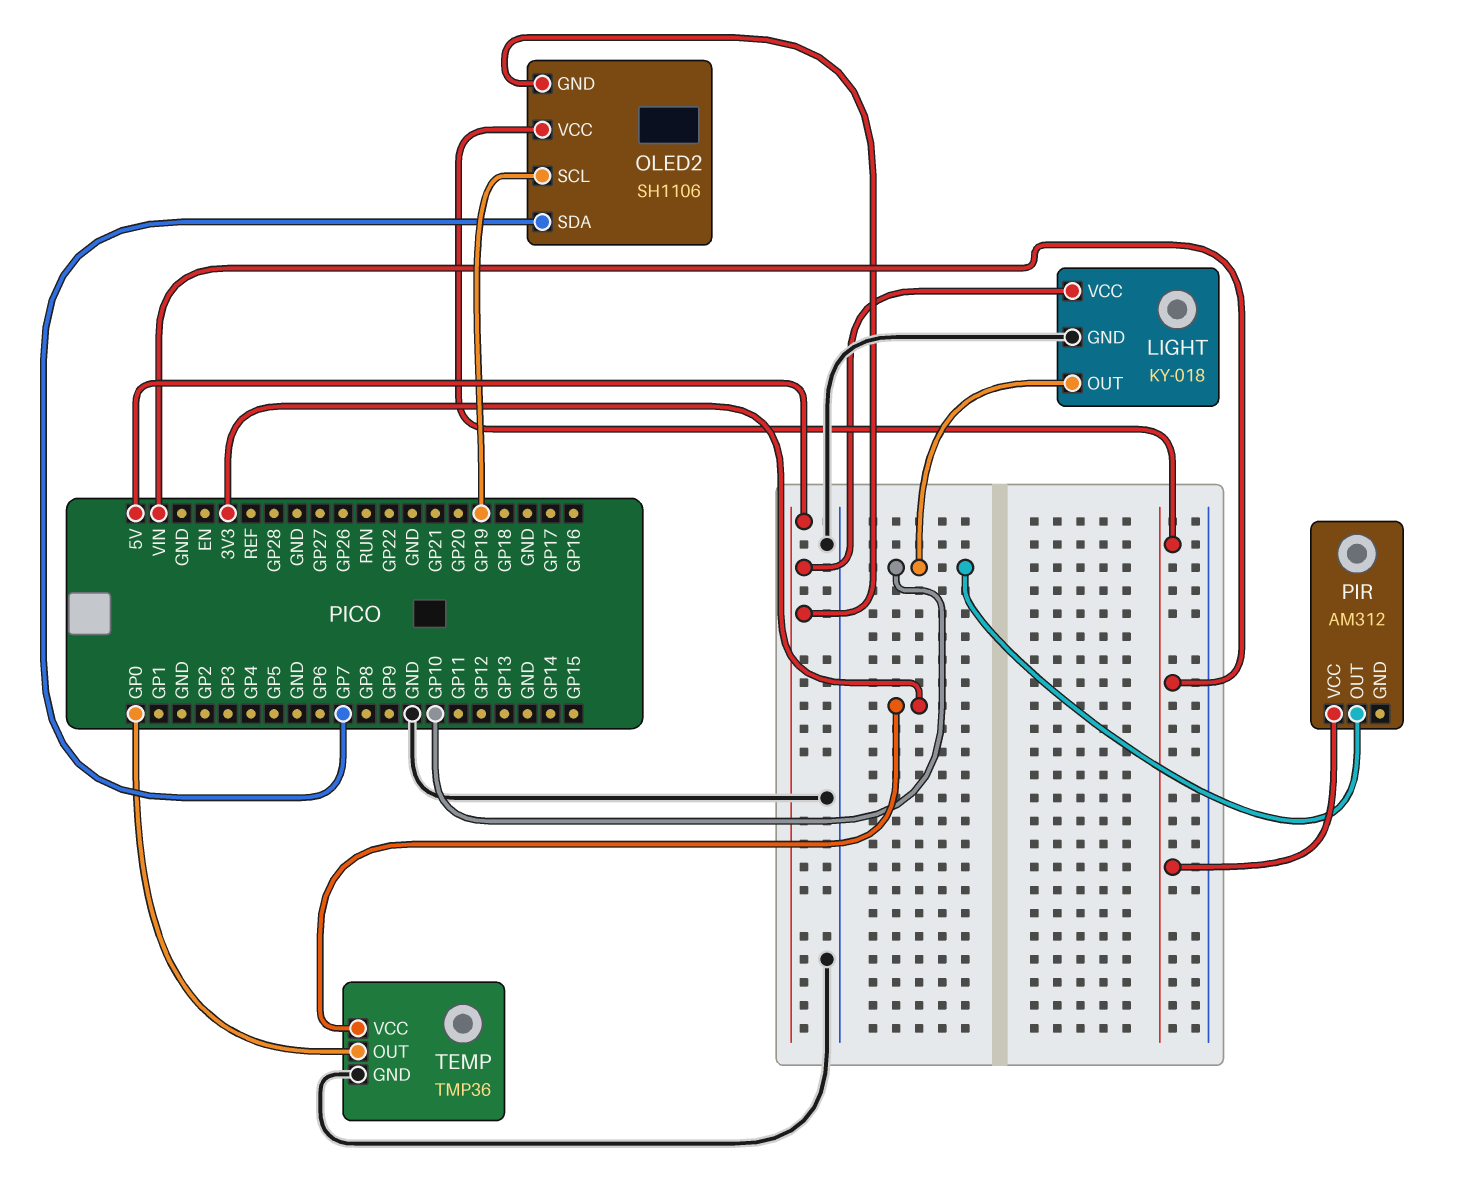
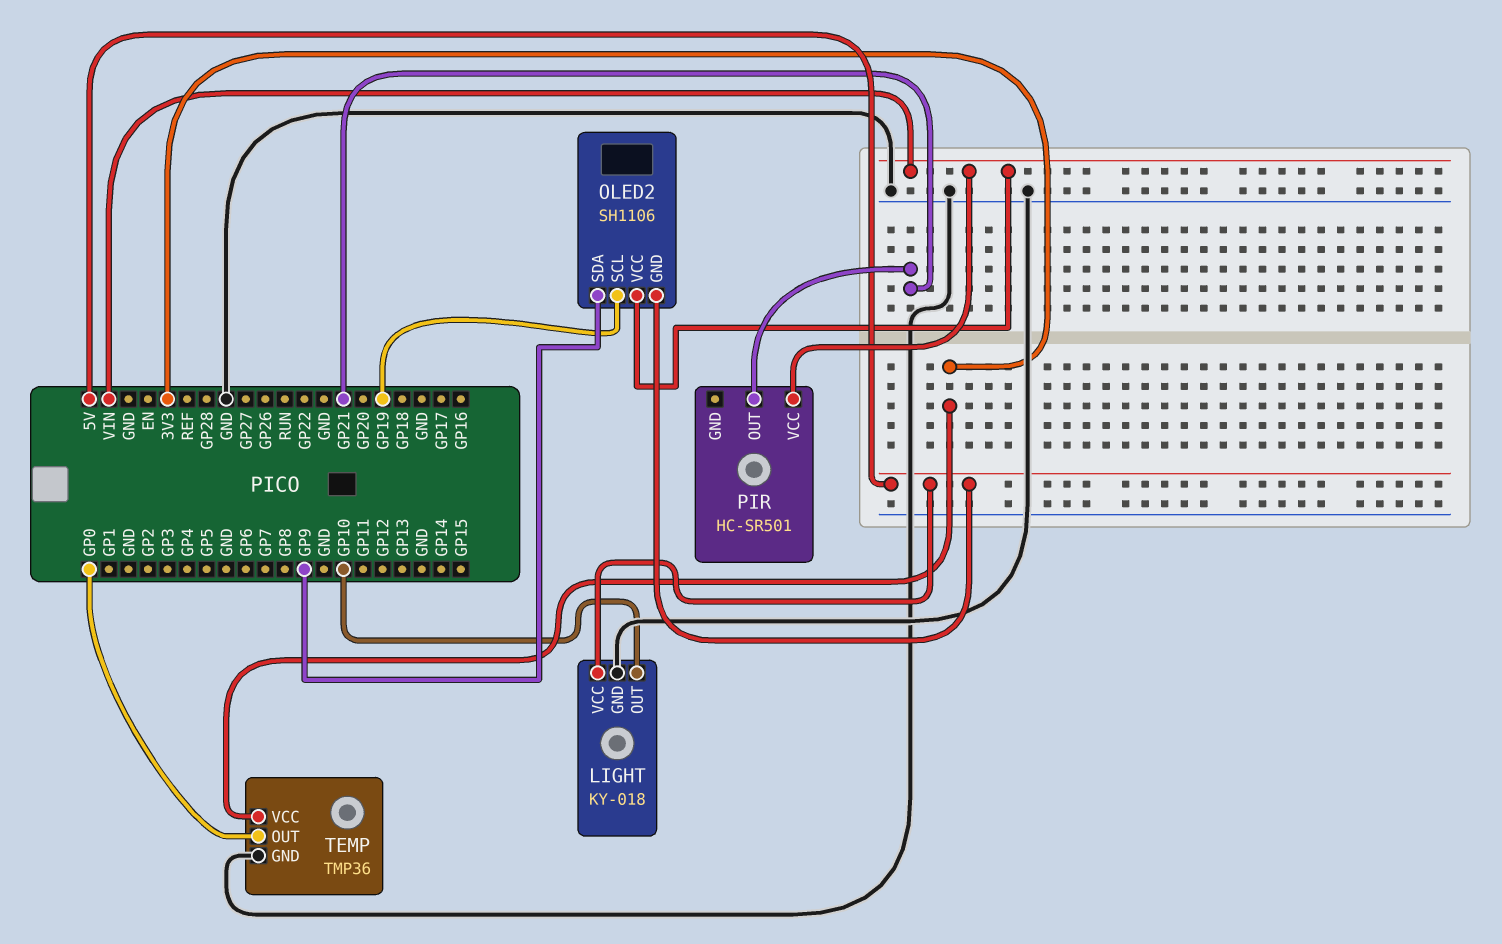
OLED2 pin SDA: GP7 -> GP9
PIR: AM312 -> HC-SR501
PIR pin OUT: GP10 -> GP21

